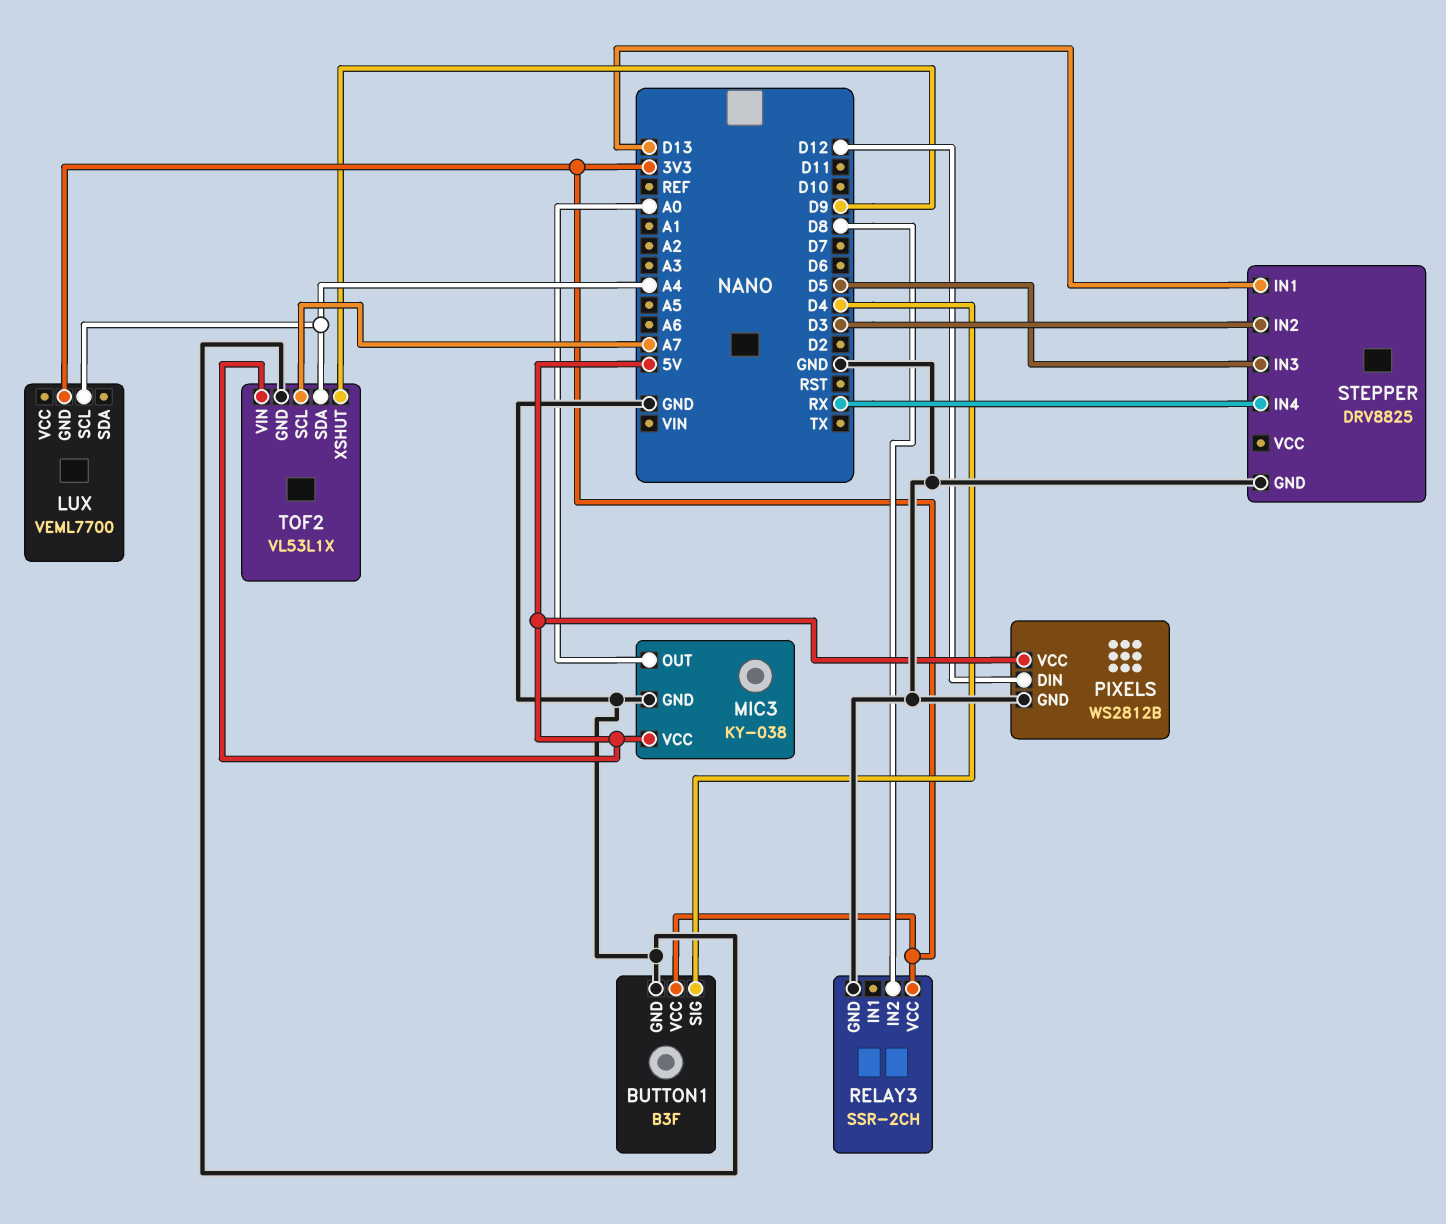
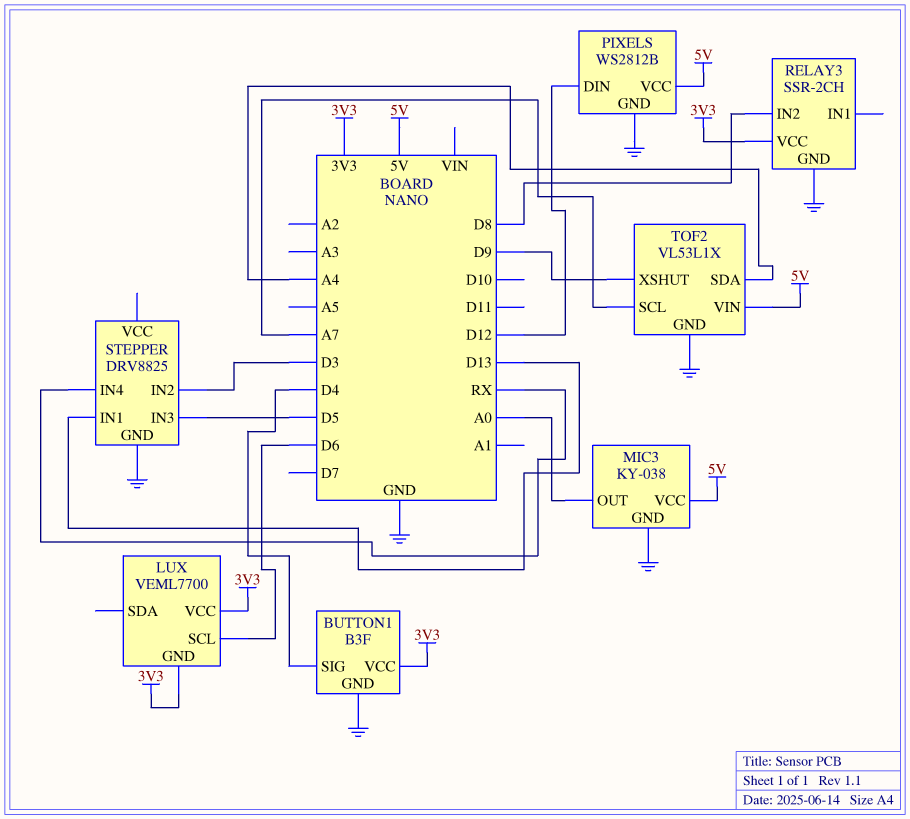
LUX pin SCL: A4 -> D6
LUX pin VCC: none -> 3V3

